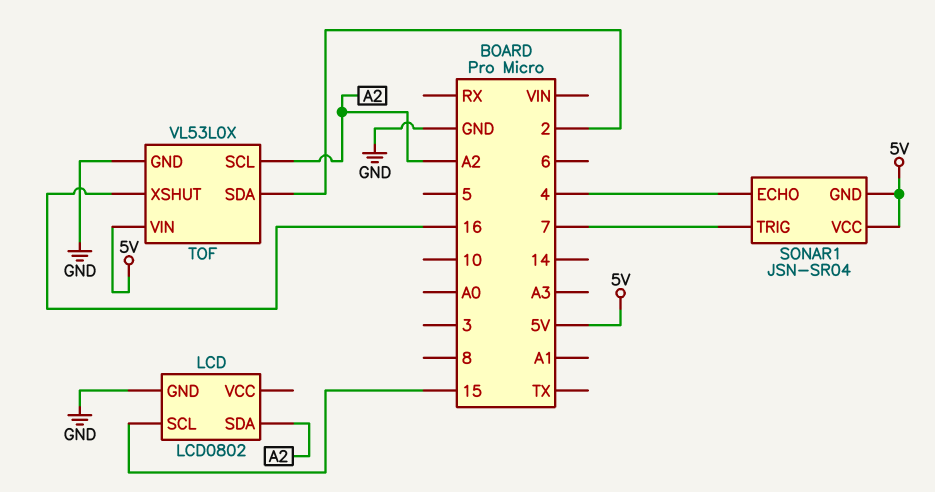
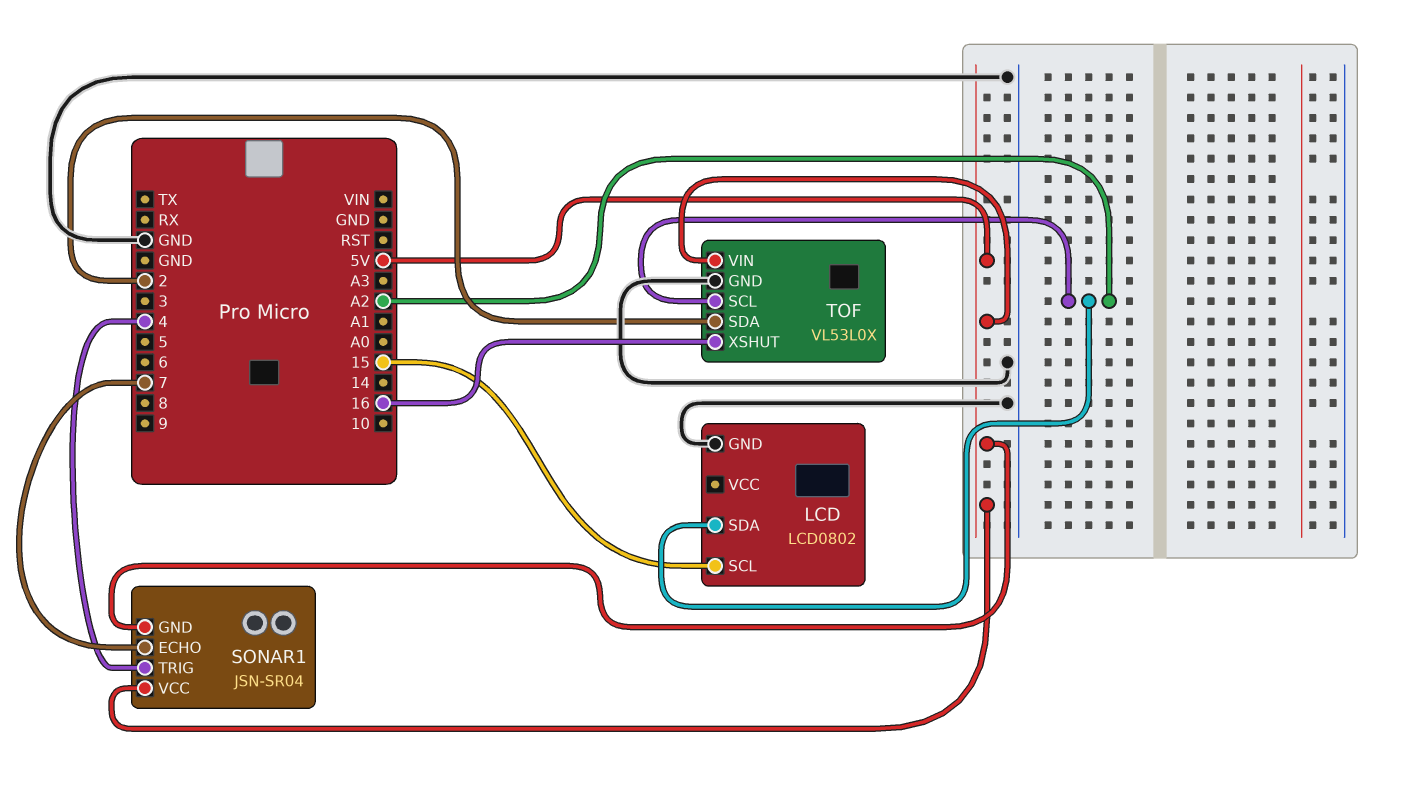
SONAR1 pin ECHO: 4 -> 7
SONAR1 pin TRIG: 7 -> 4

